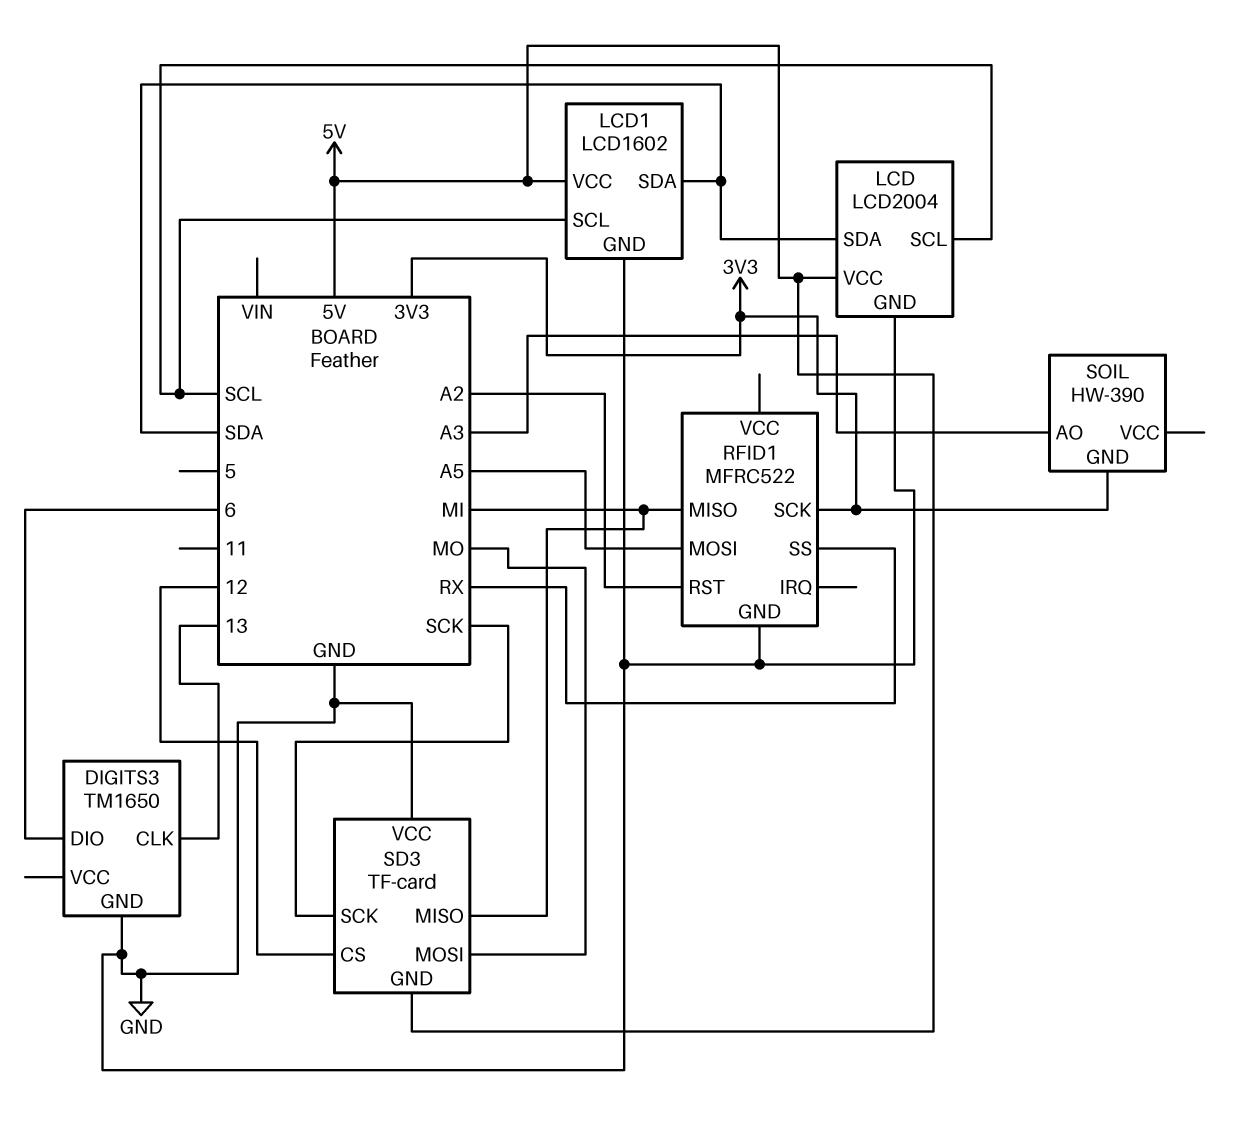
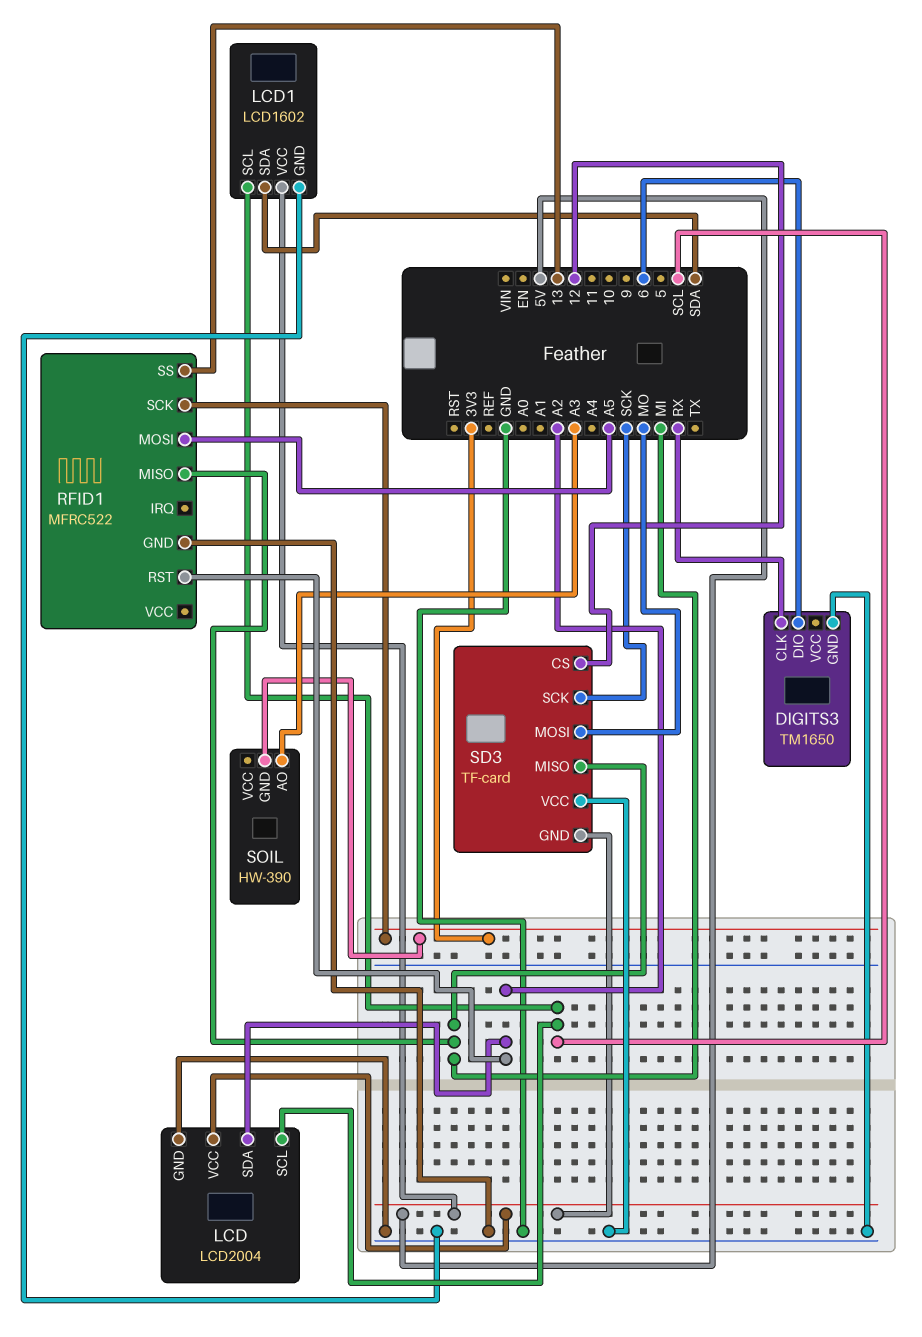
DIGITS3 pin CLK: 13 -> RX
LCD pin SDA: SDA -> A2
RFID1 pin SS: RX -> 13

